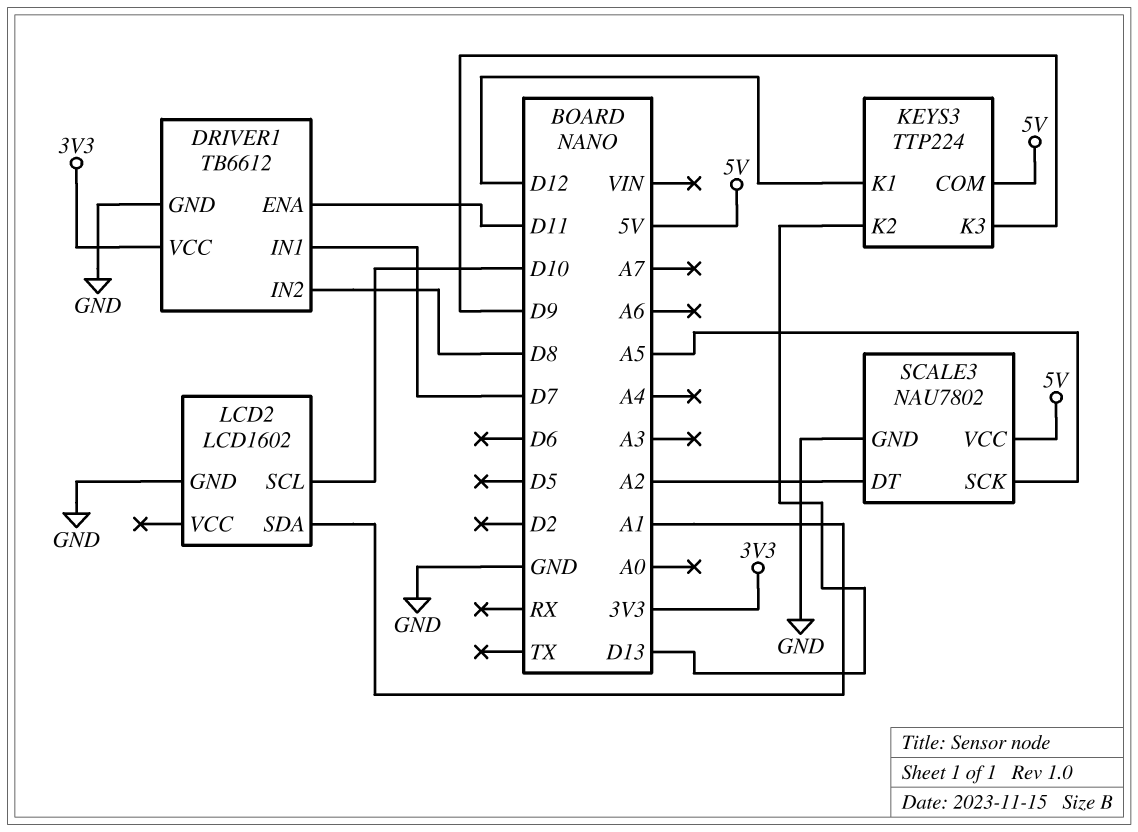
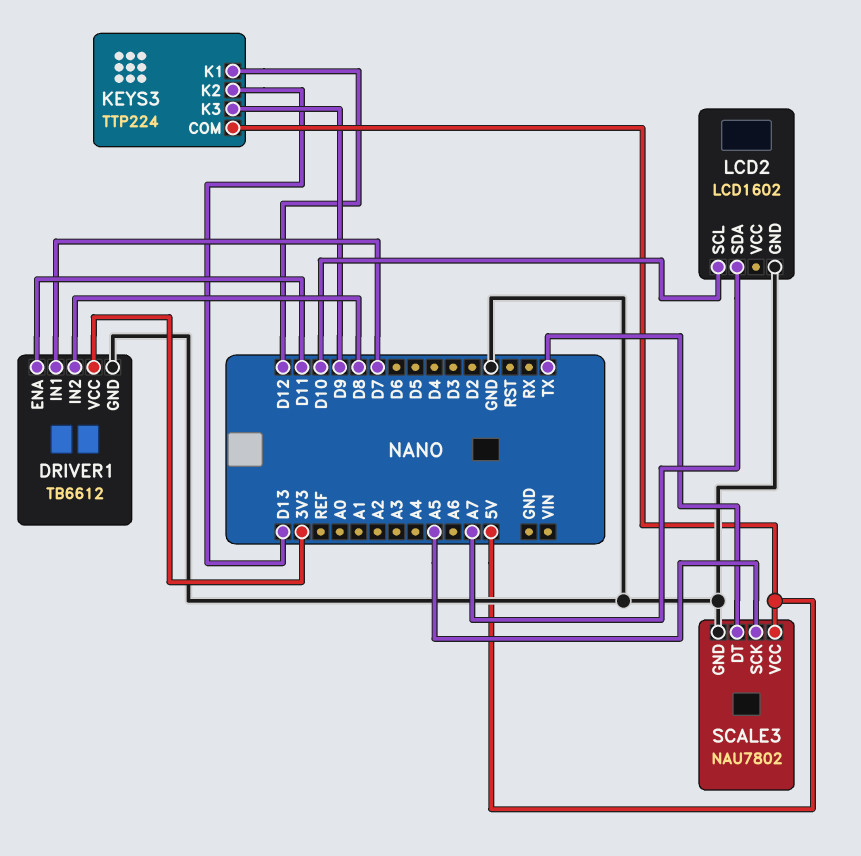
LCD2 pin SDA: A1 -> A7
SCALE3 pin DT: A2 -> TX

